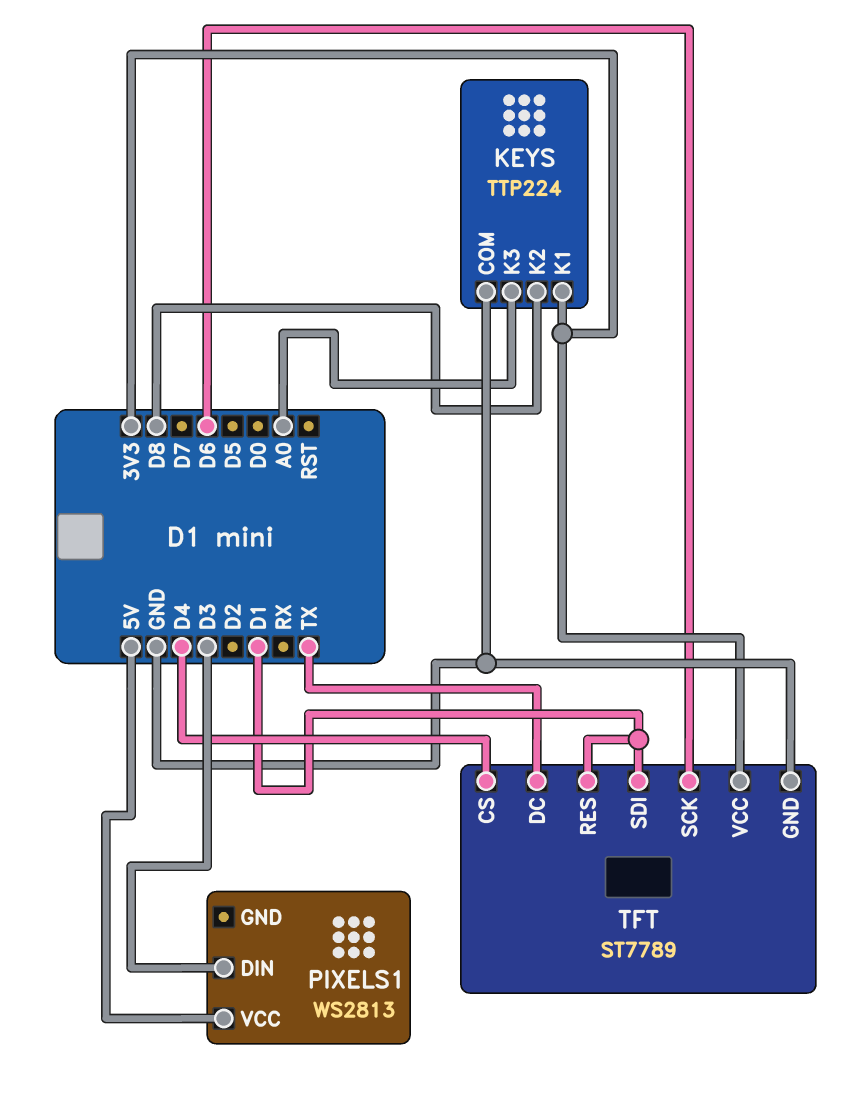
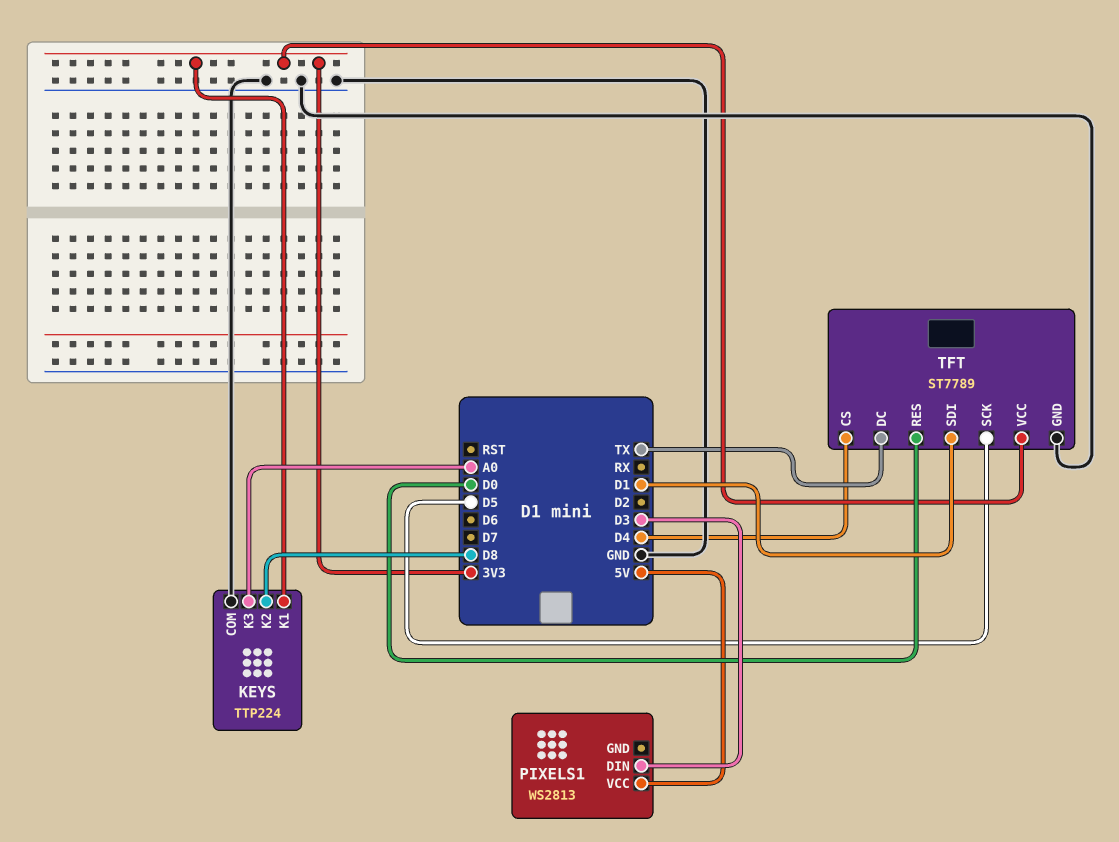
TFT pin RES: D1 -> D0
TFT pin SCK: D6 -> D5

